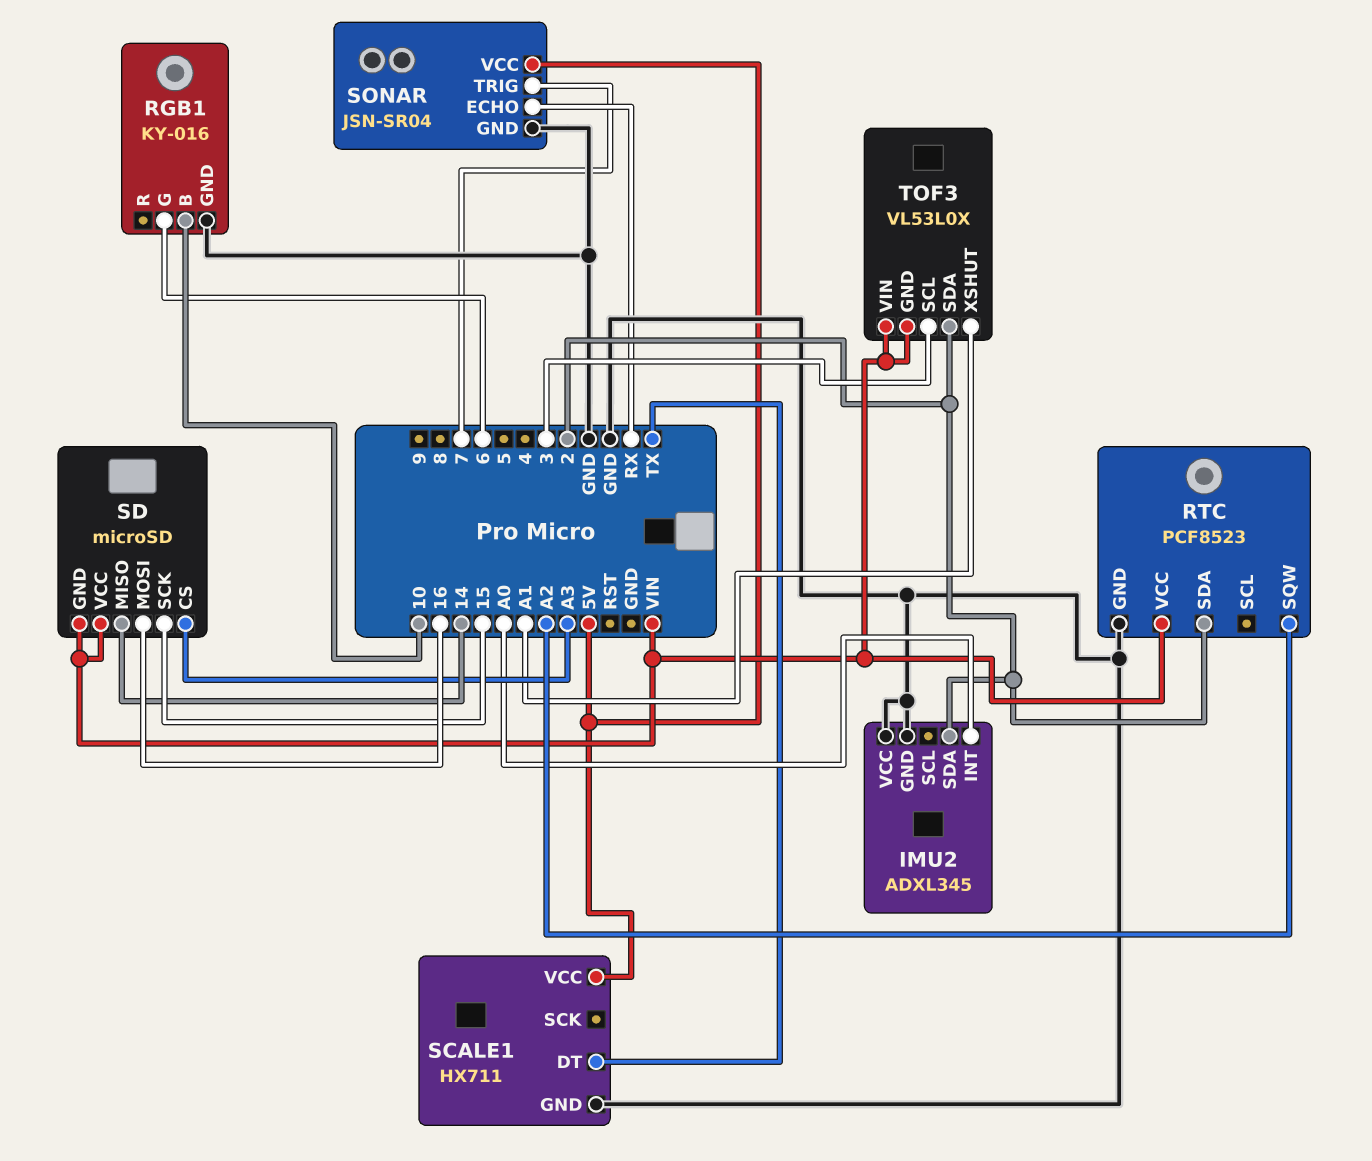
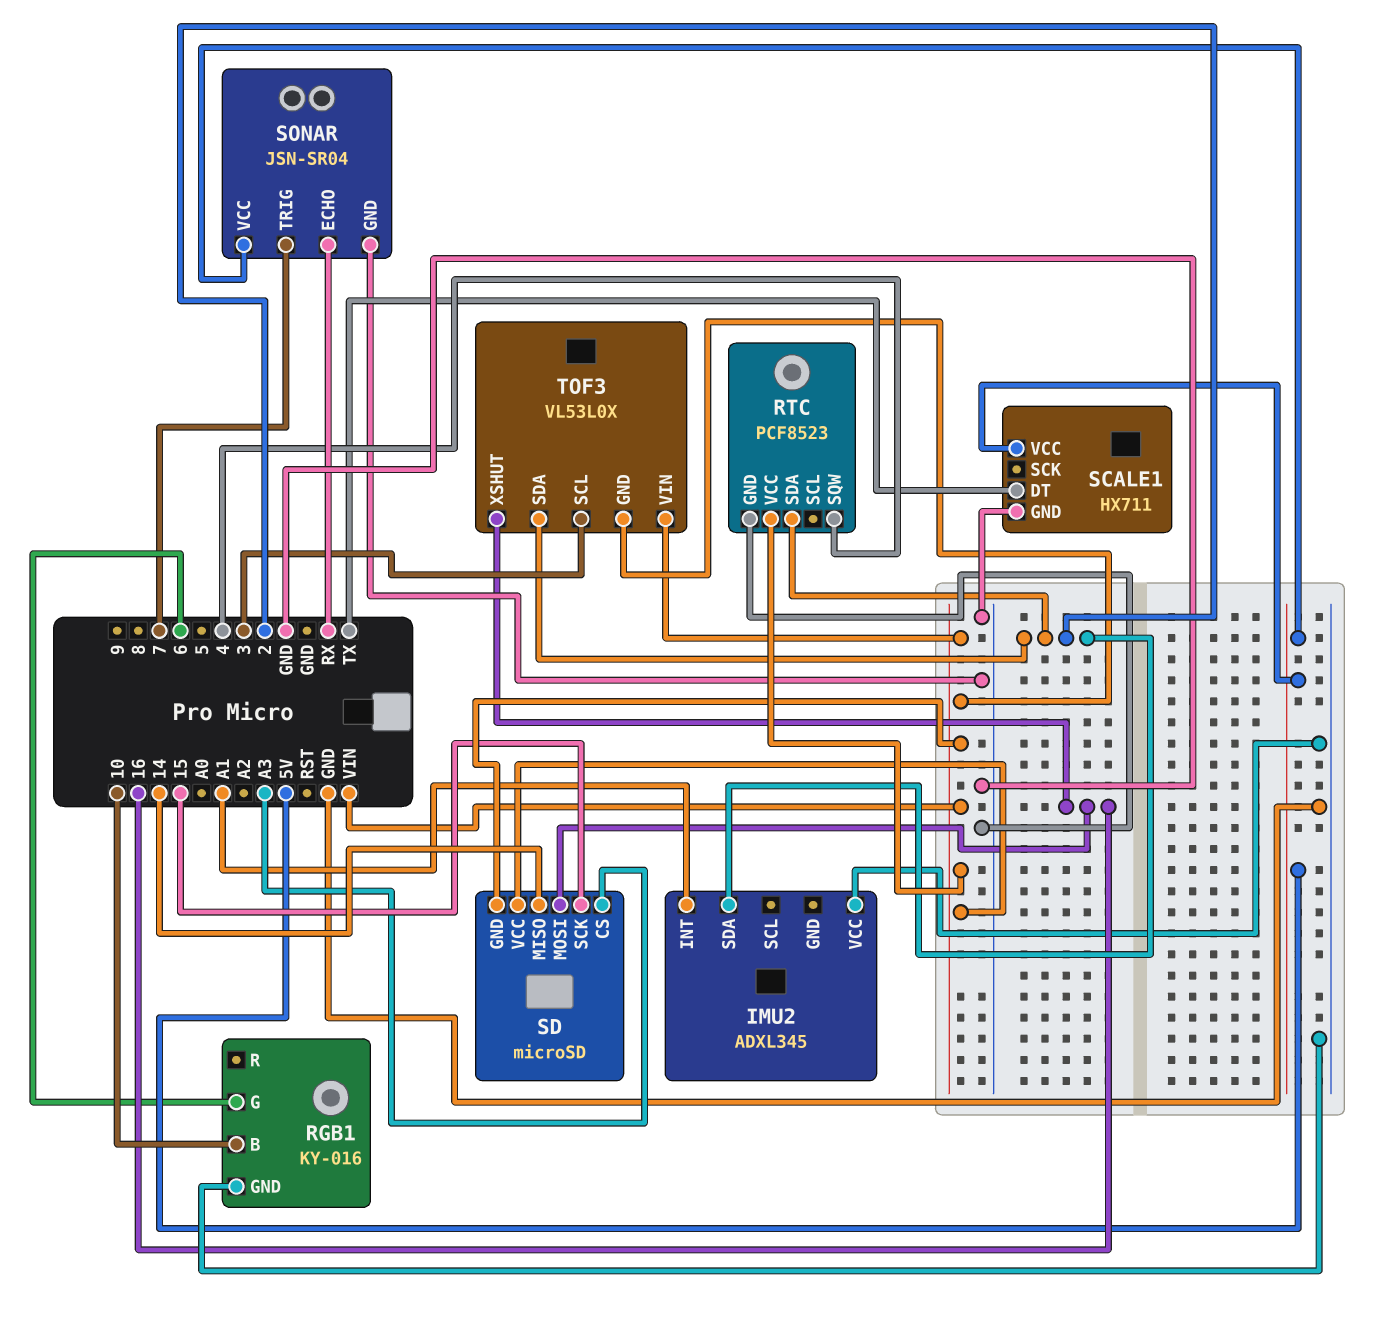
IMU2 pin GND: GND -> none
IMU2 pin INT: A0 -> A1
RTC pin SQW: A2 -> 4
TOF3 pin XSHUT: A1 -> 16

